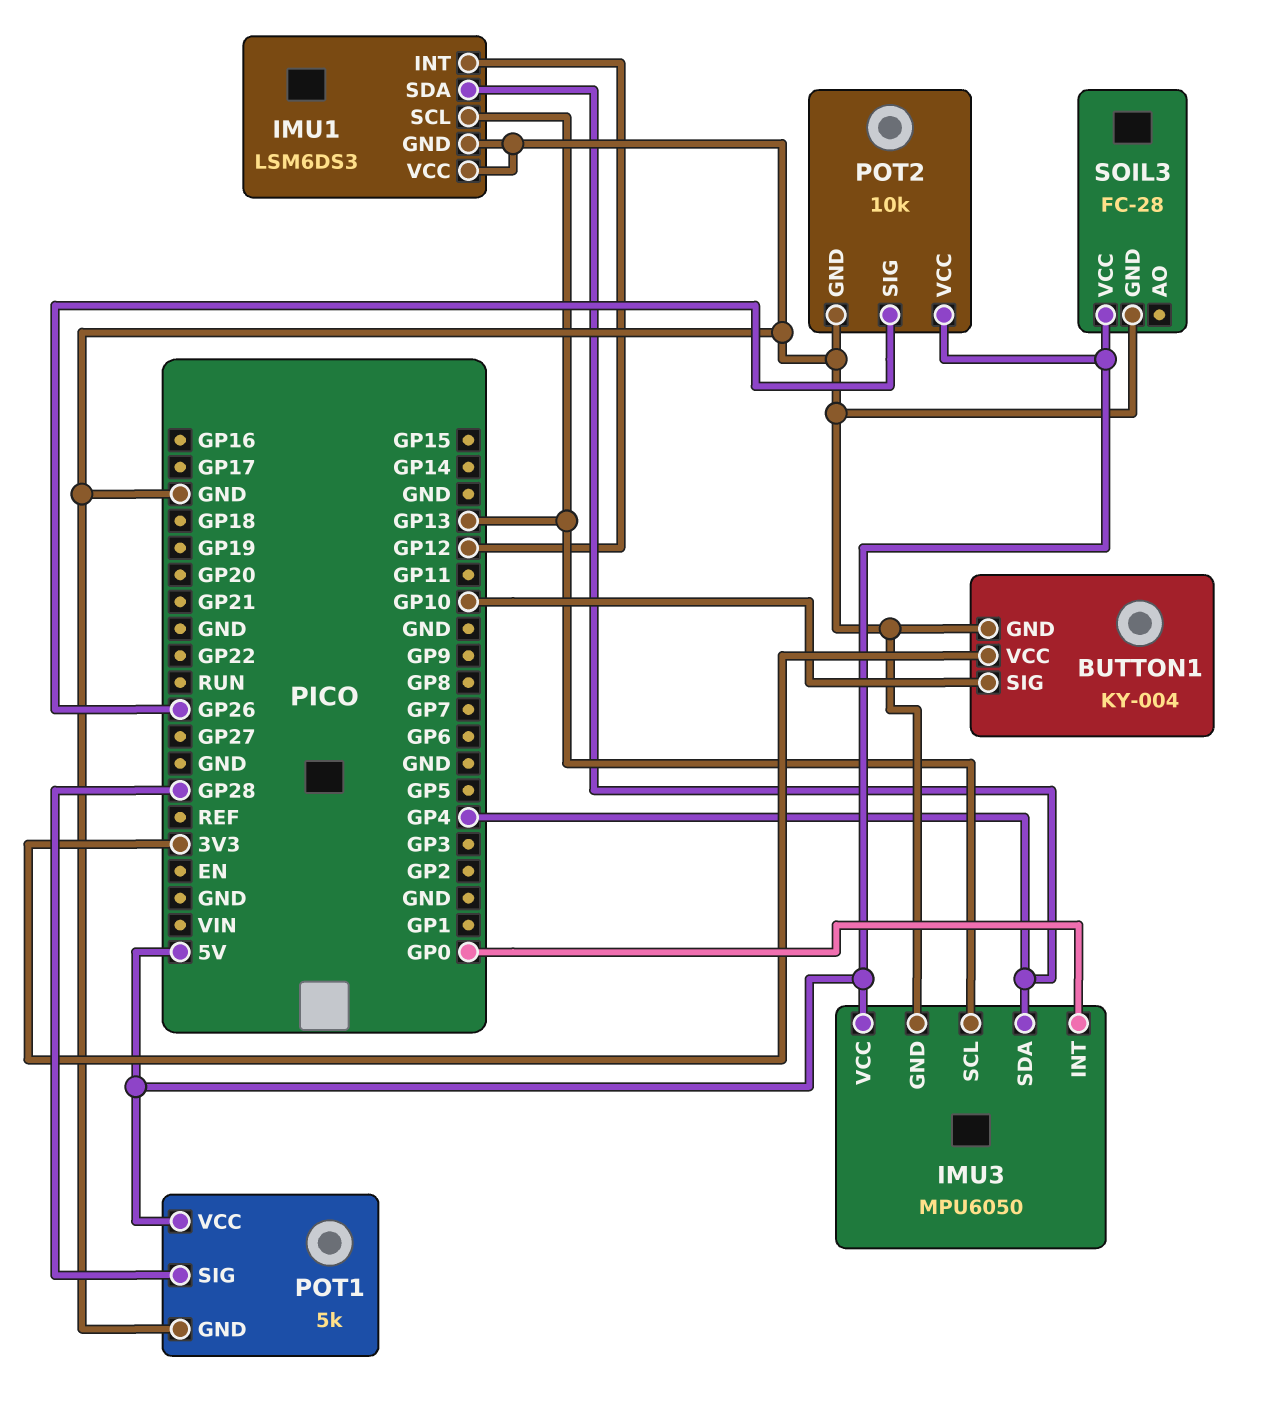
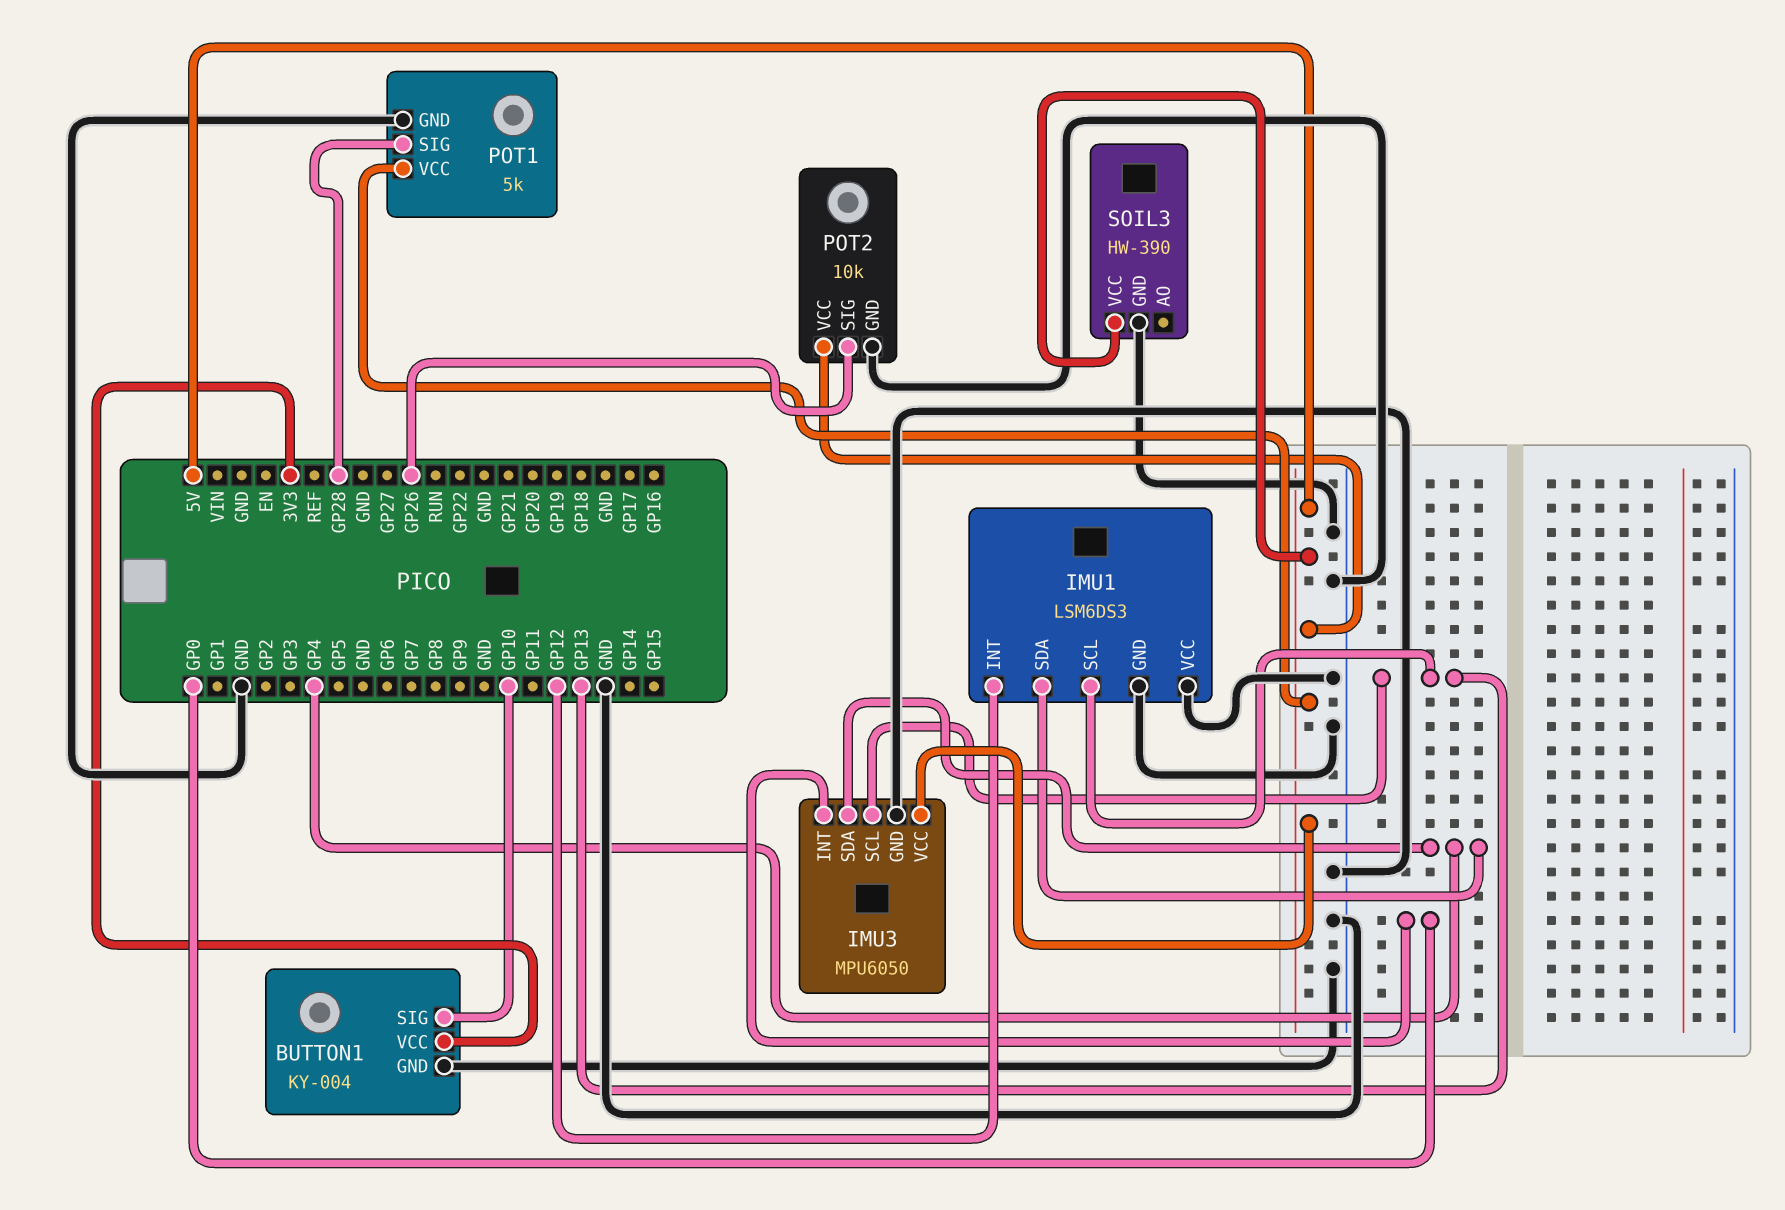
SOIL3: FC-28 -> HW-390

